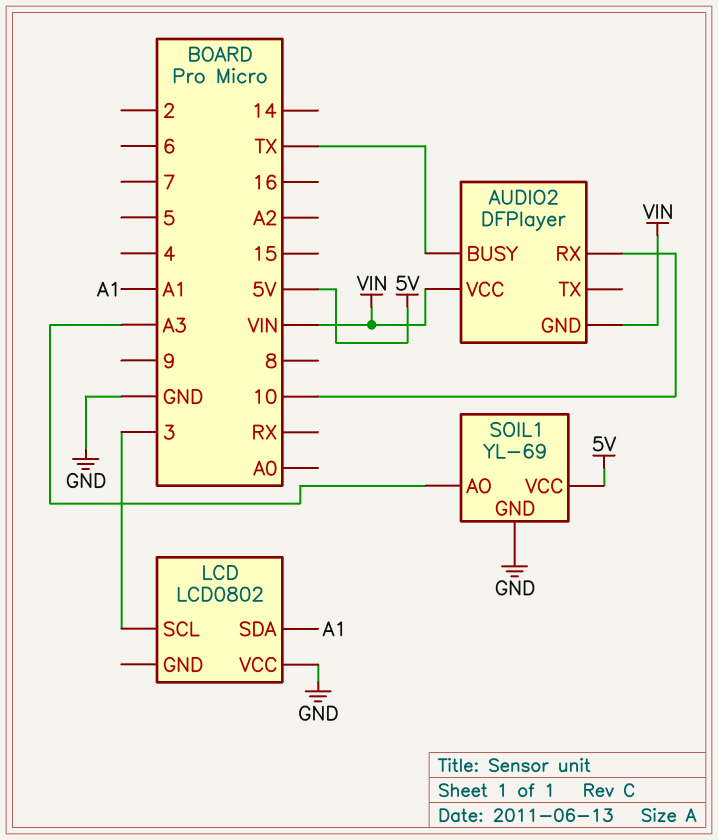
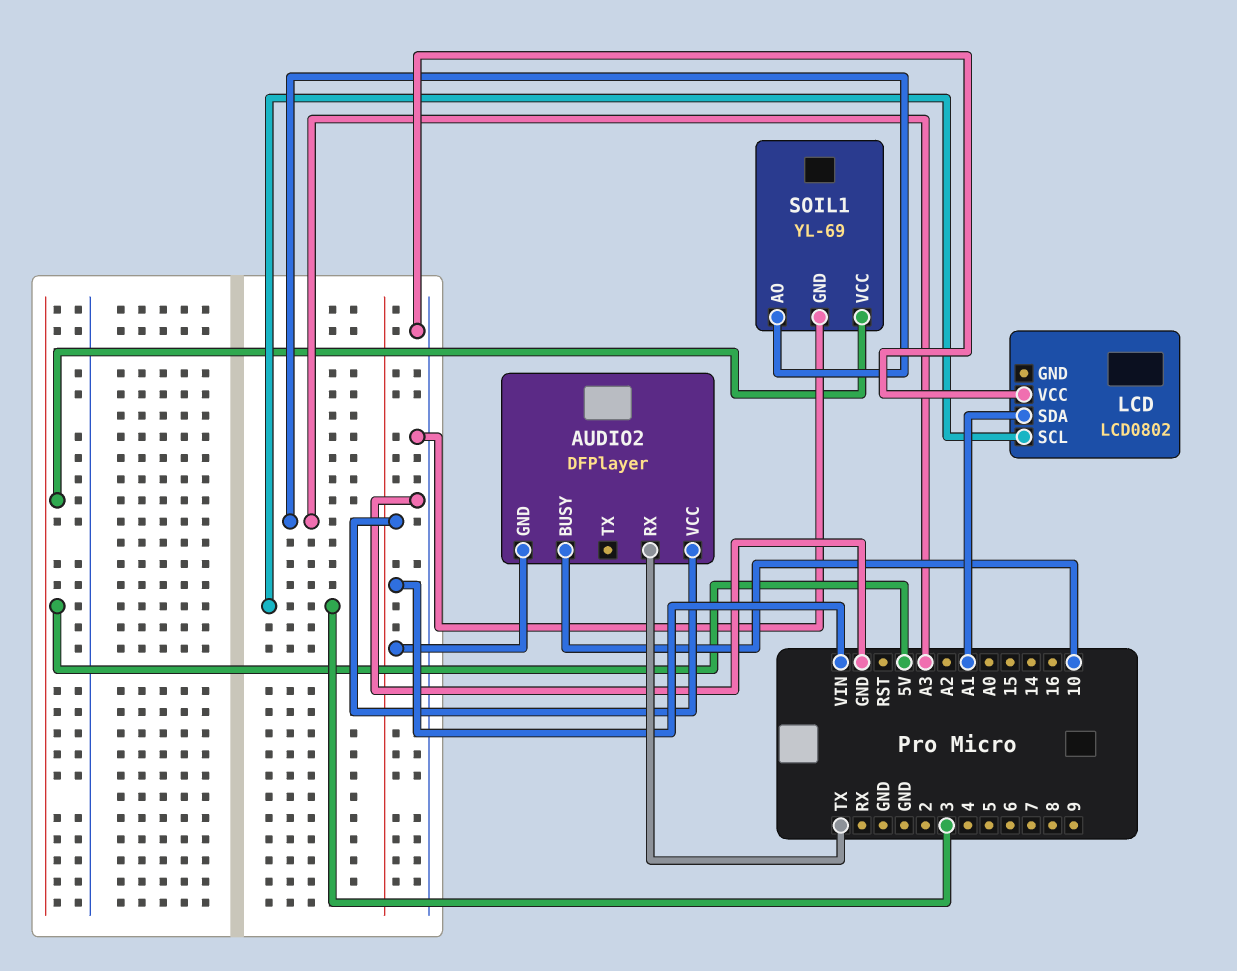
AUDIO2 pin BUSY: TX -> 10
AUDIO2 pin RX: 10 -> TX

